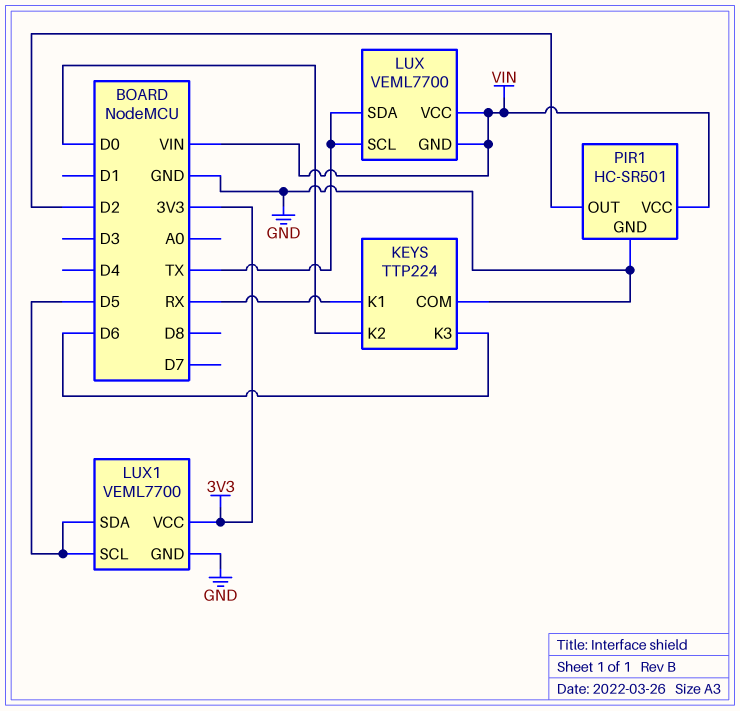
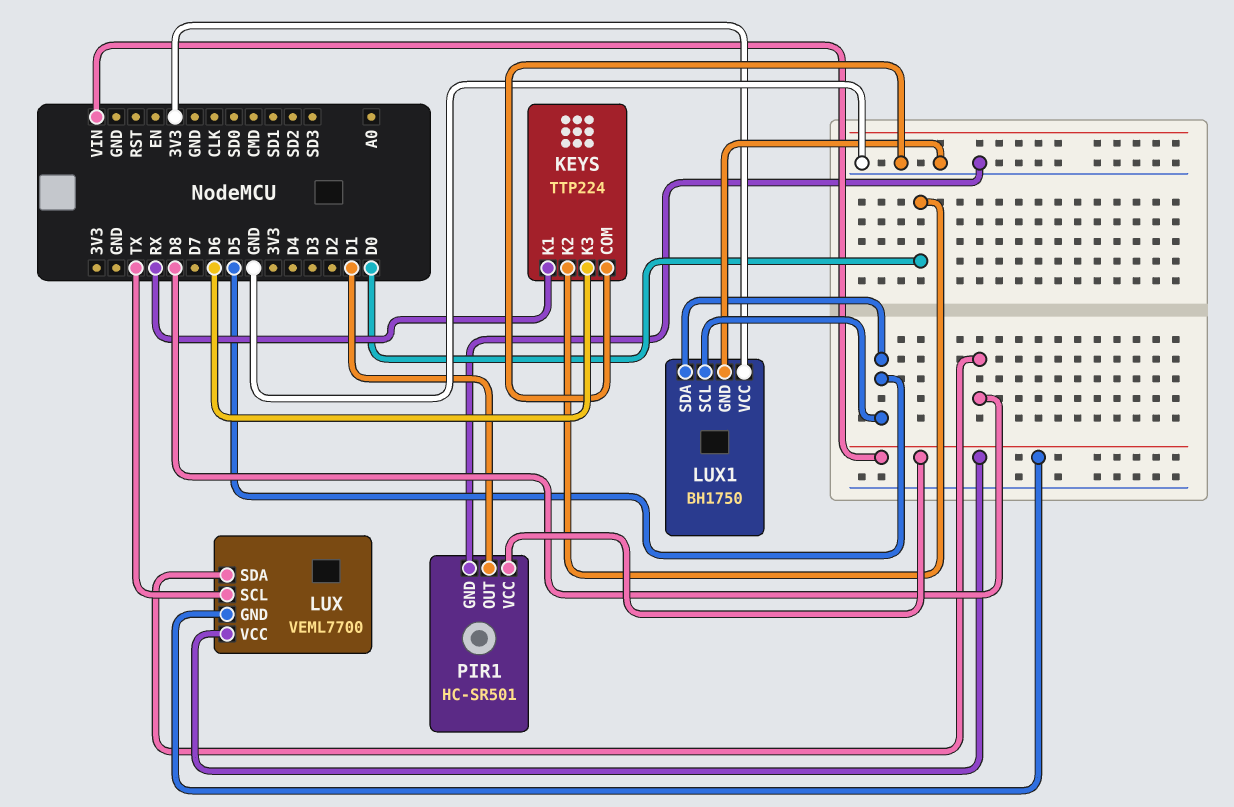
LUX pin SDA: TX -> D8
LUX1: VEML7700 -> BH1750
PIR1 pin OUT: D2 -> D1

